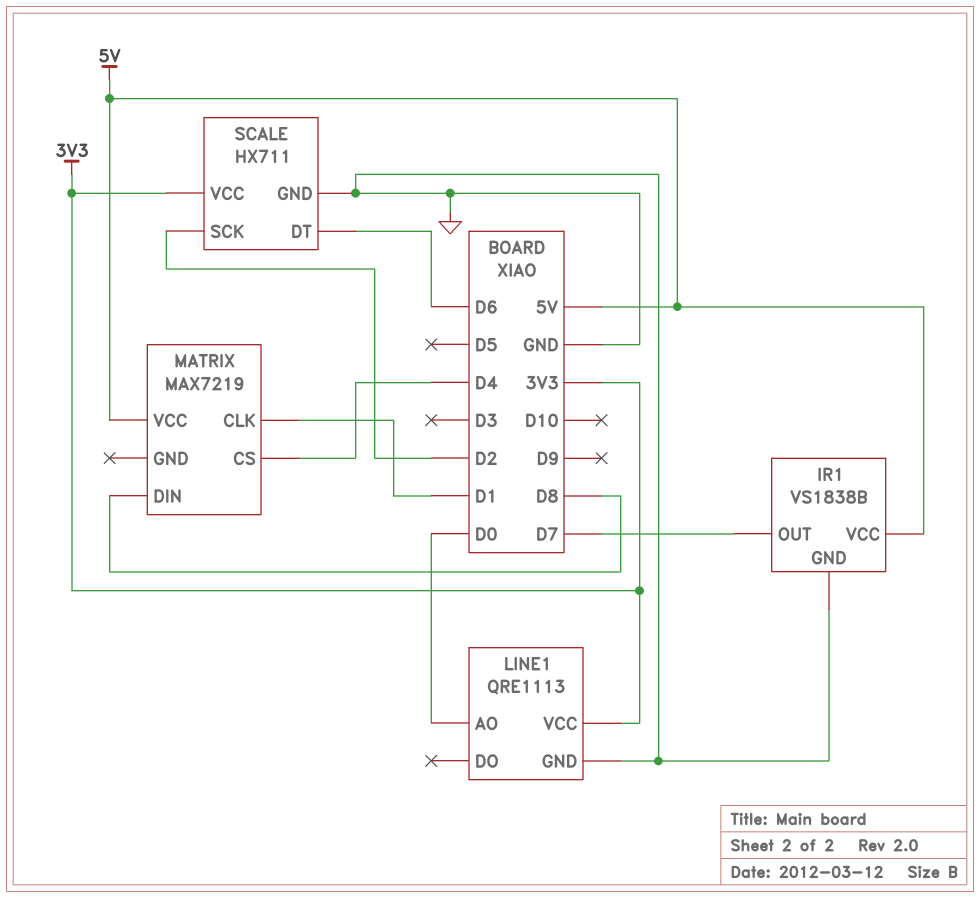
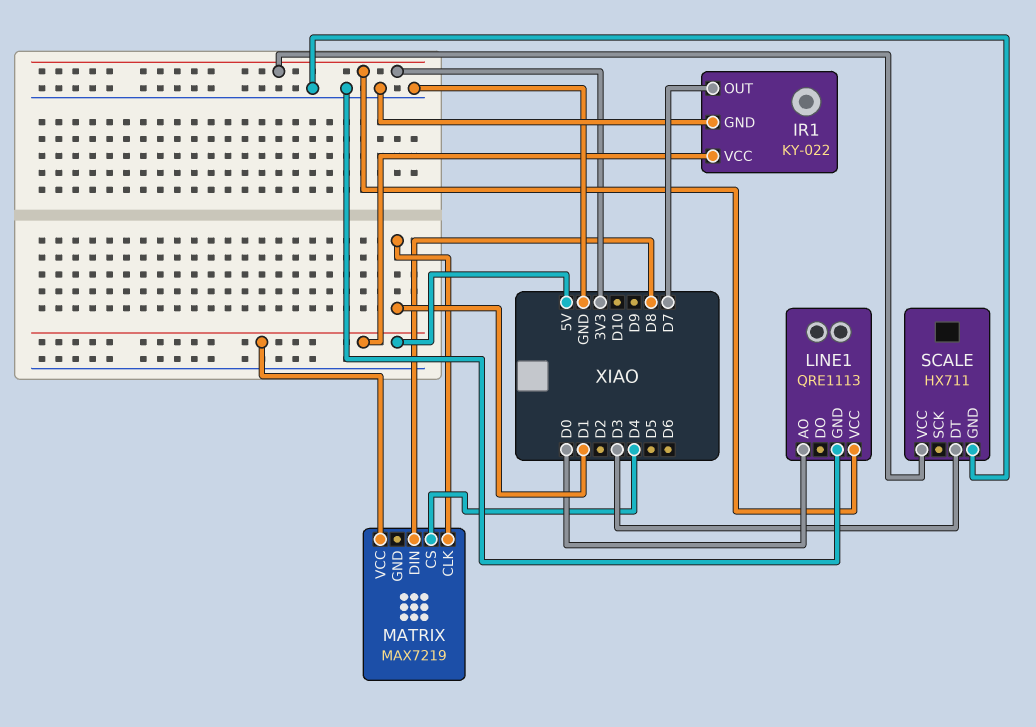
IR1: VS1838B -> KY-022
SCALE pin DT: D6 -> D3
SCALE pin SCK: D2 -> none

